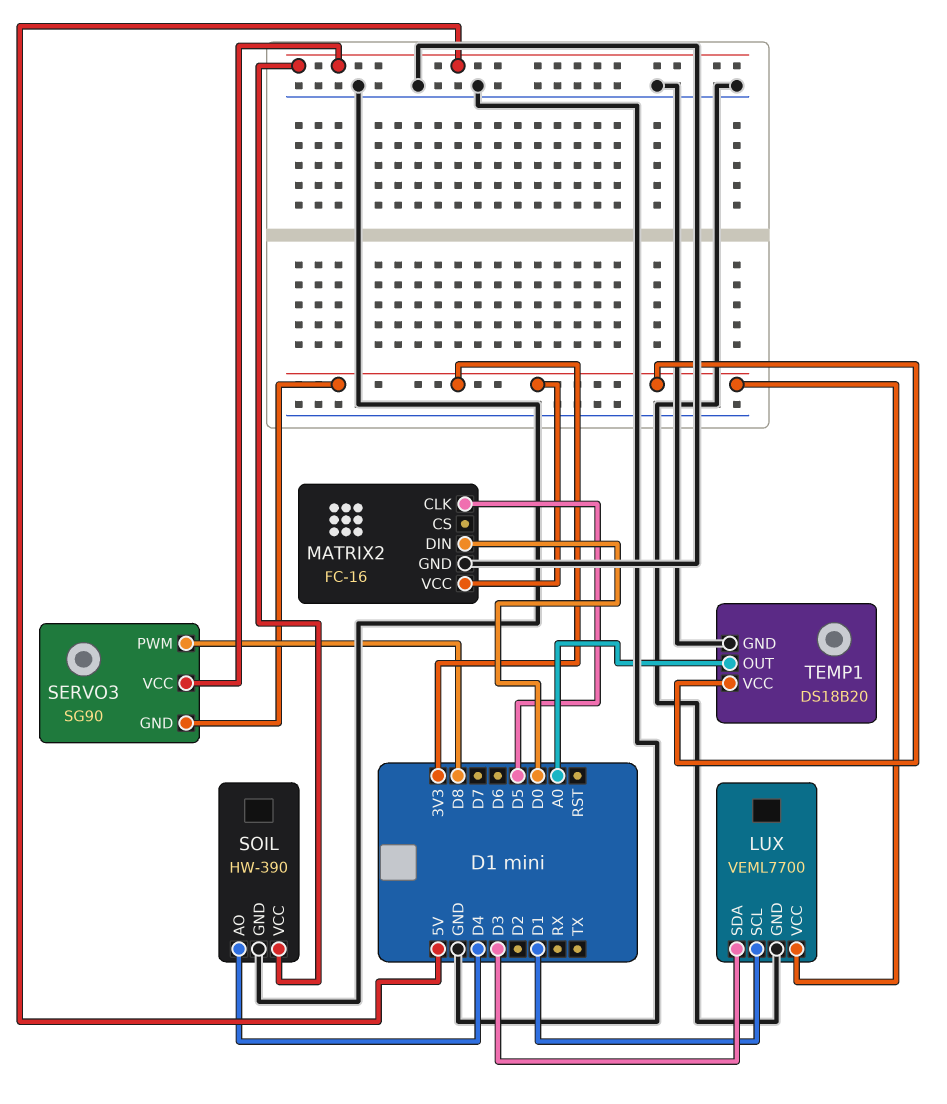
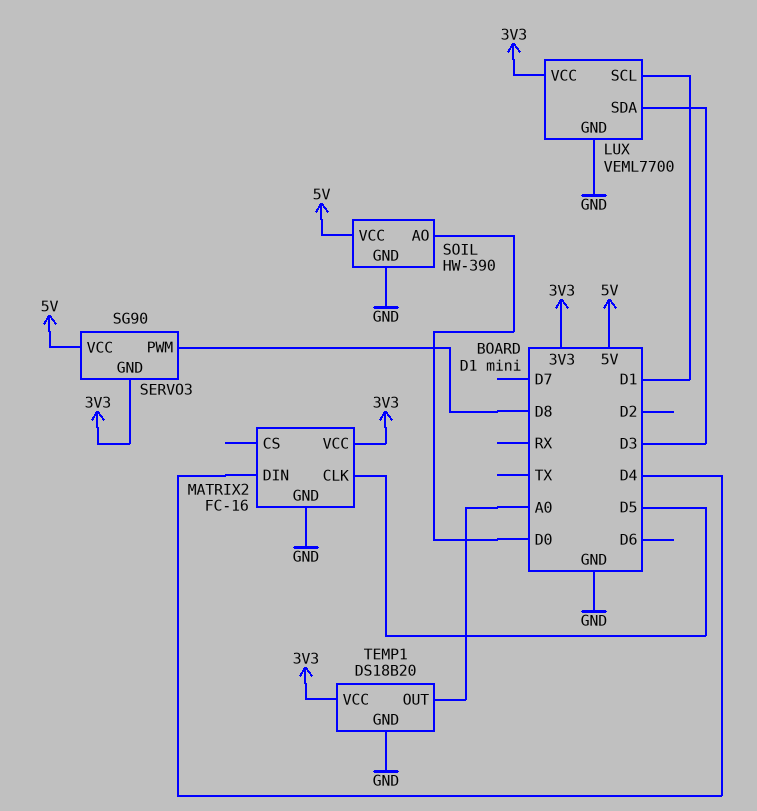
MATRIX2 pin DIN: D0 -> D4
SOIL pin AO: D4 -> D0

